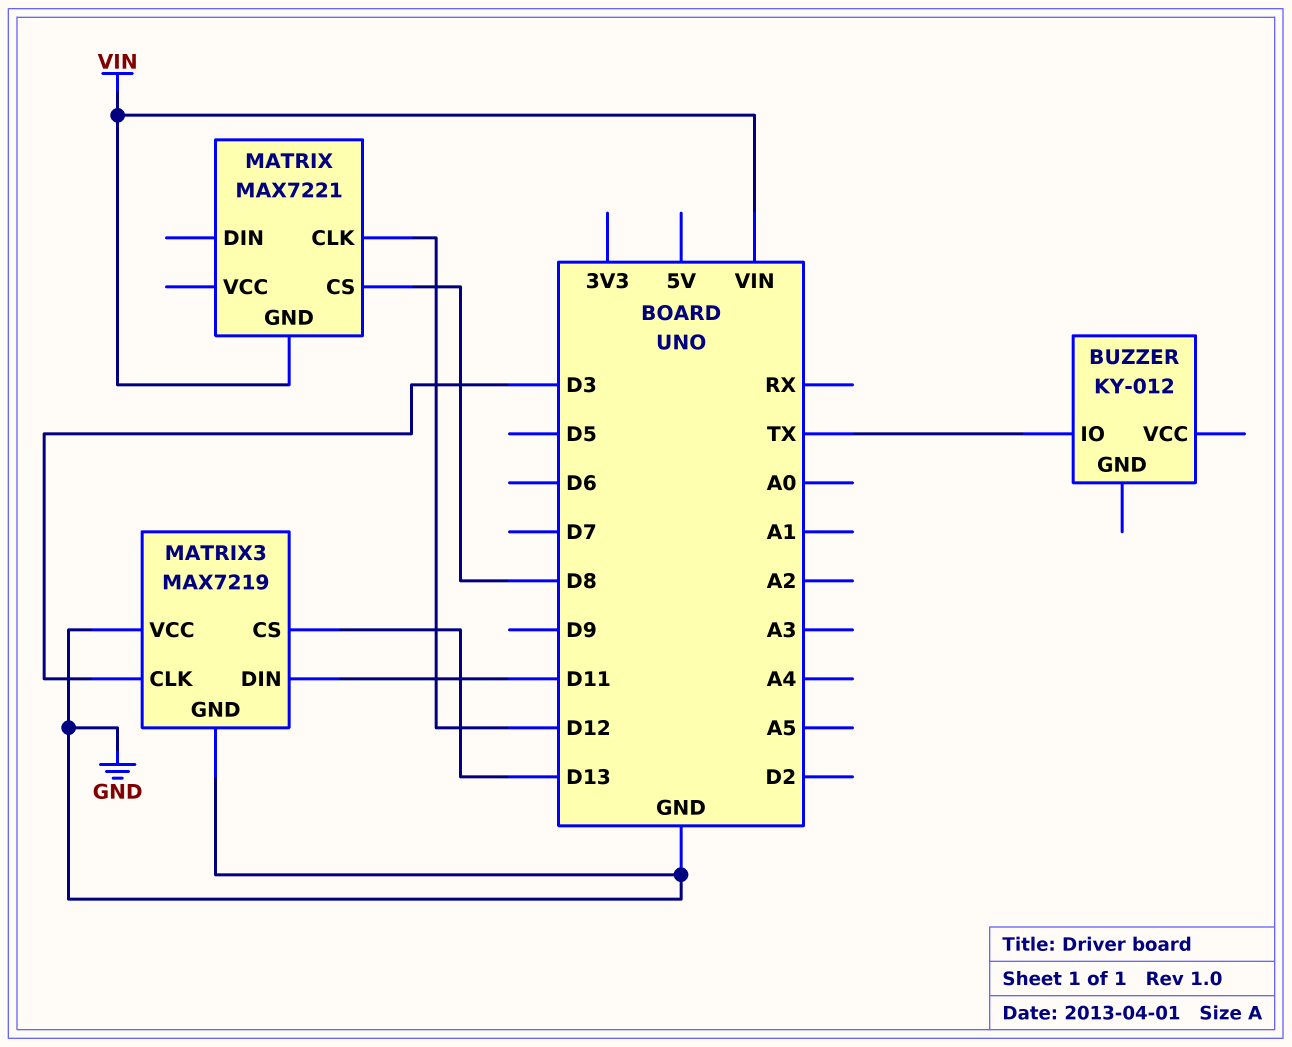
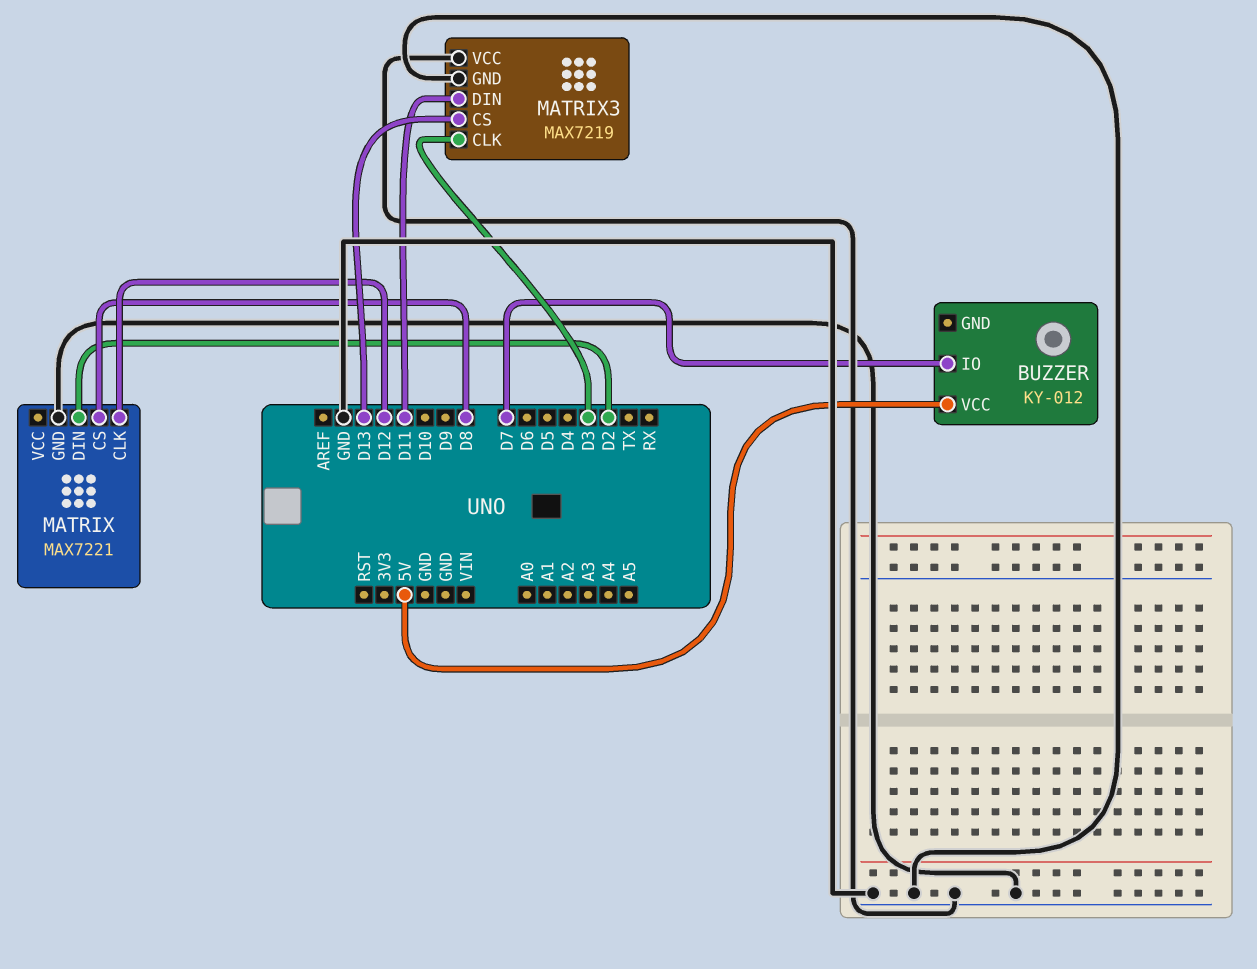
BUZZER pin IO: TX -> D7
BUZZER pin VCC: none -> 5V
MATRIX pin DIN: none -> D2
MATRIX pin GND: VIN -> GND

